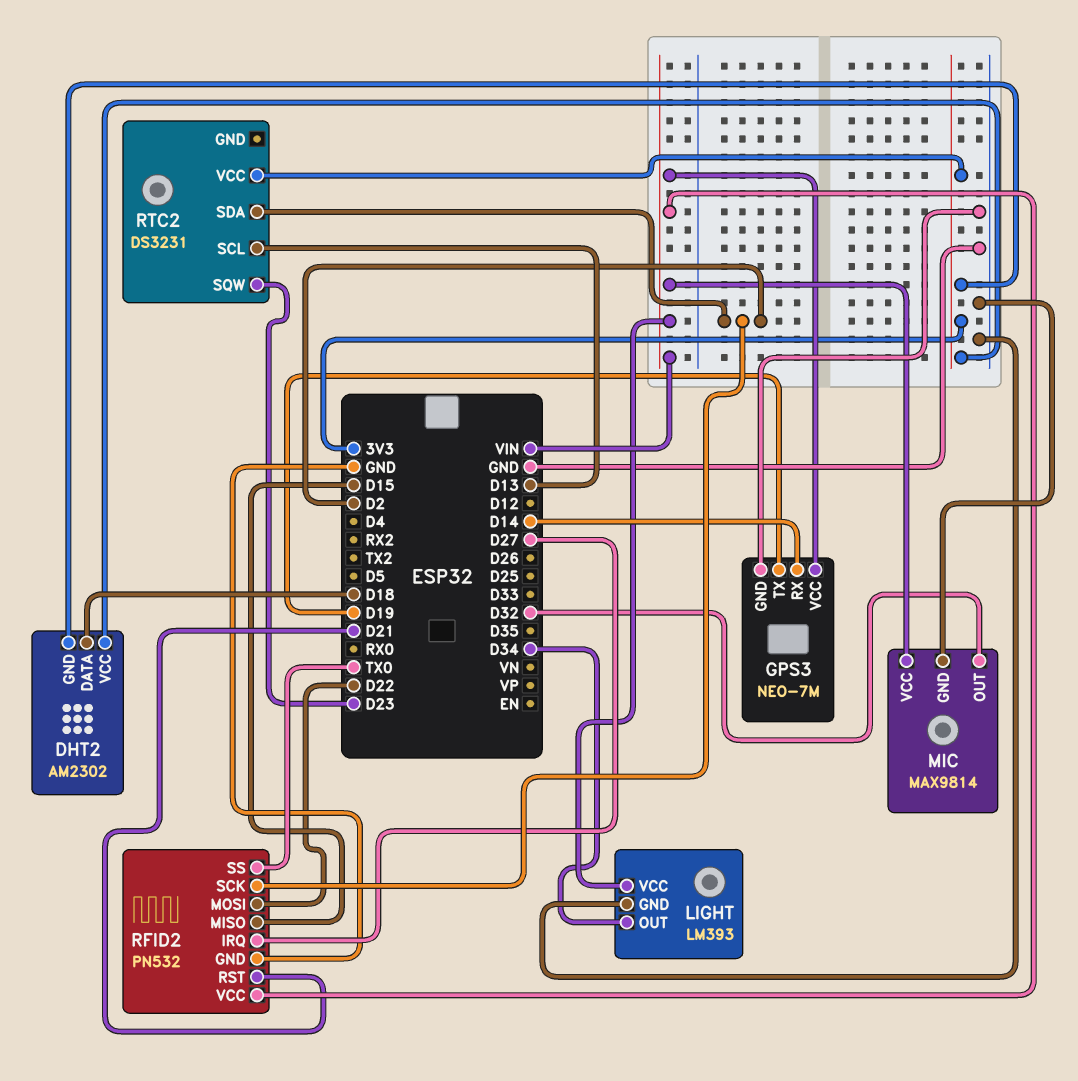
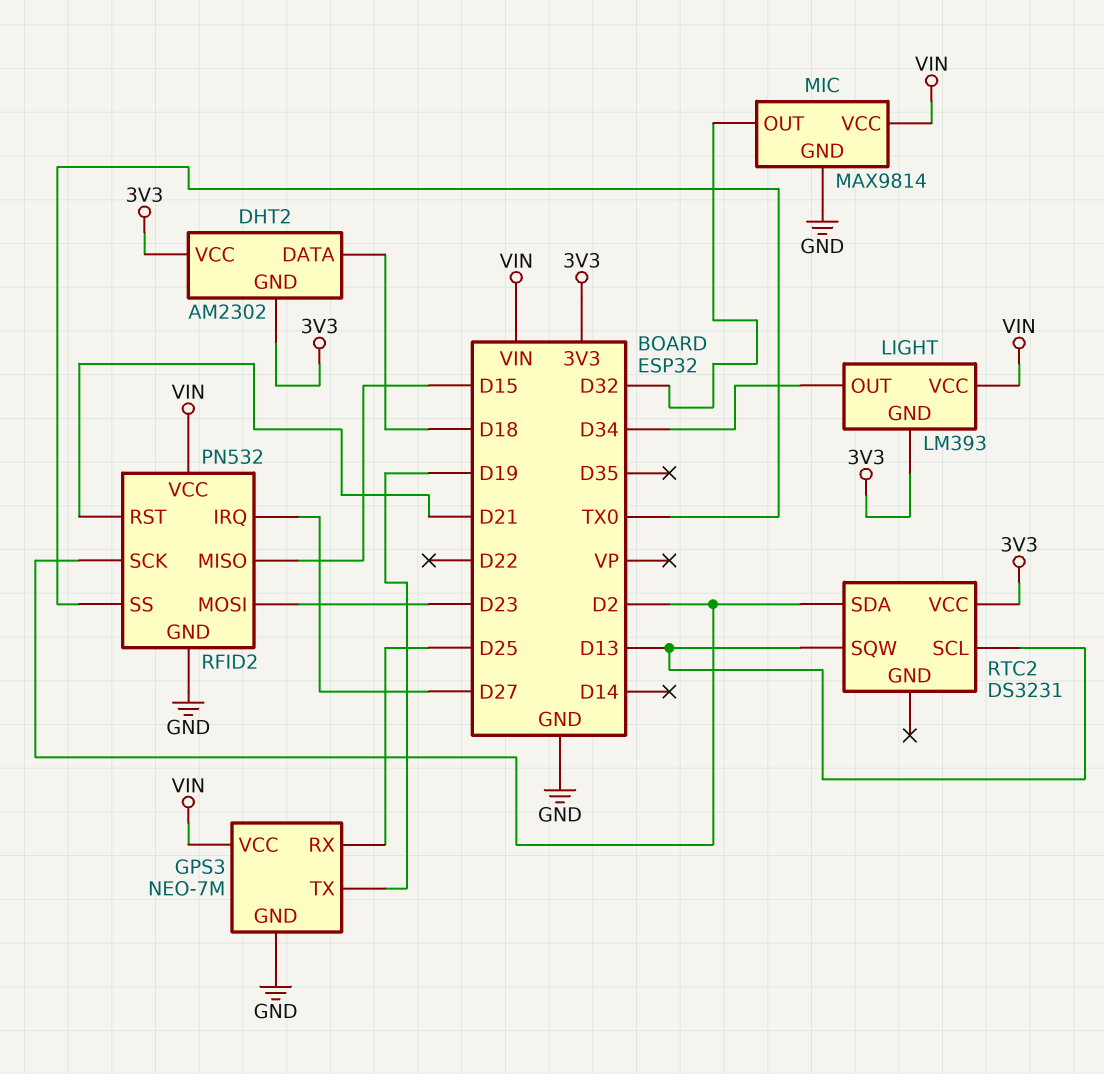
GPS3 pin RX: D14 -> D25
LIGHT pin GND: GND -> 3V3
RFID2 pin MOSI: D22 -> D23
RTC2 pin SQW: D23 -> D13

